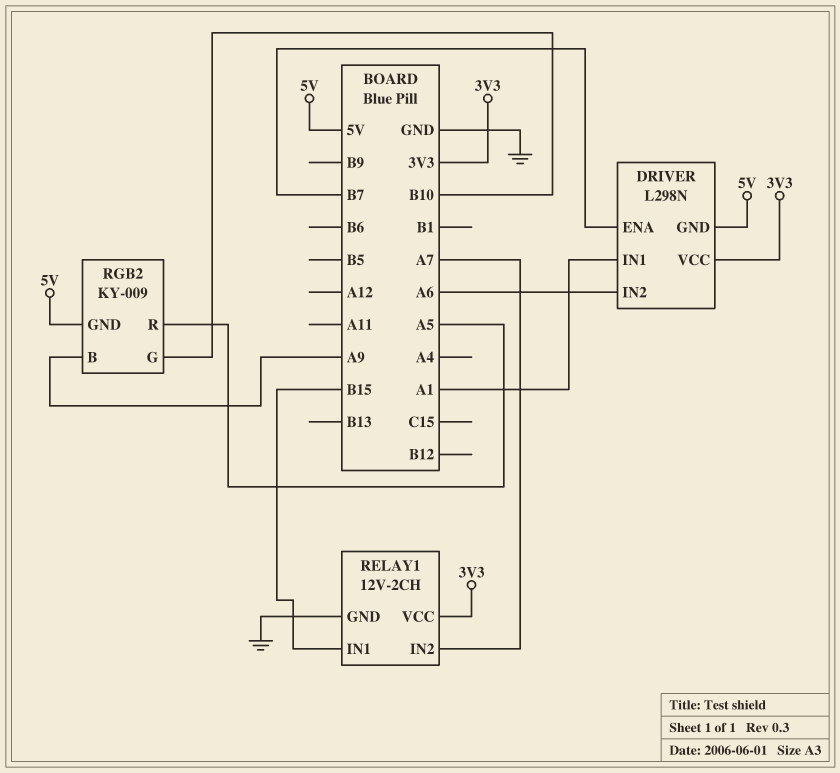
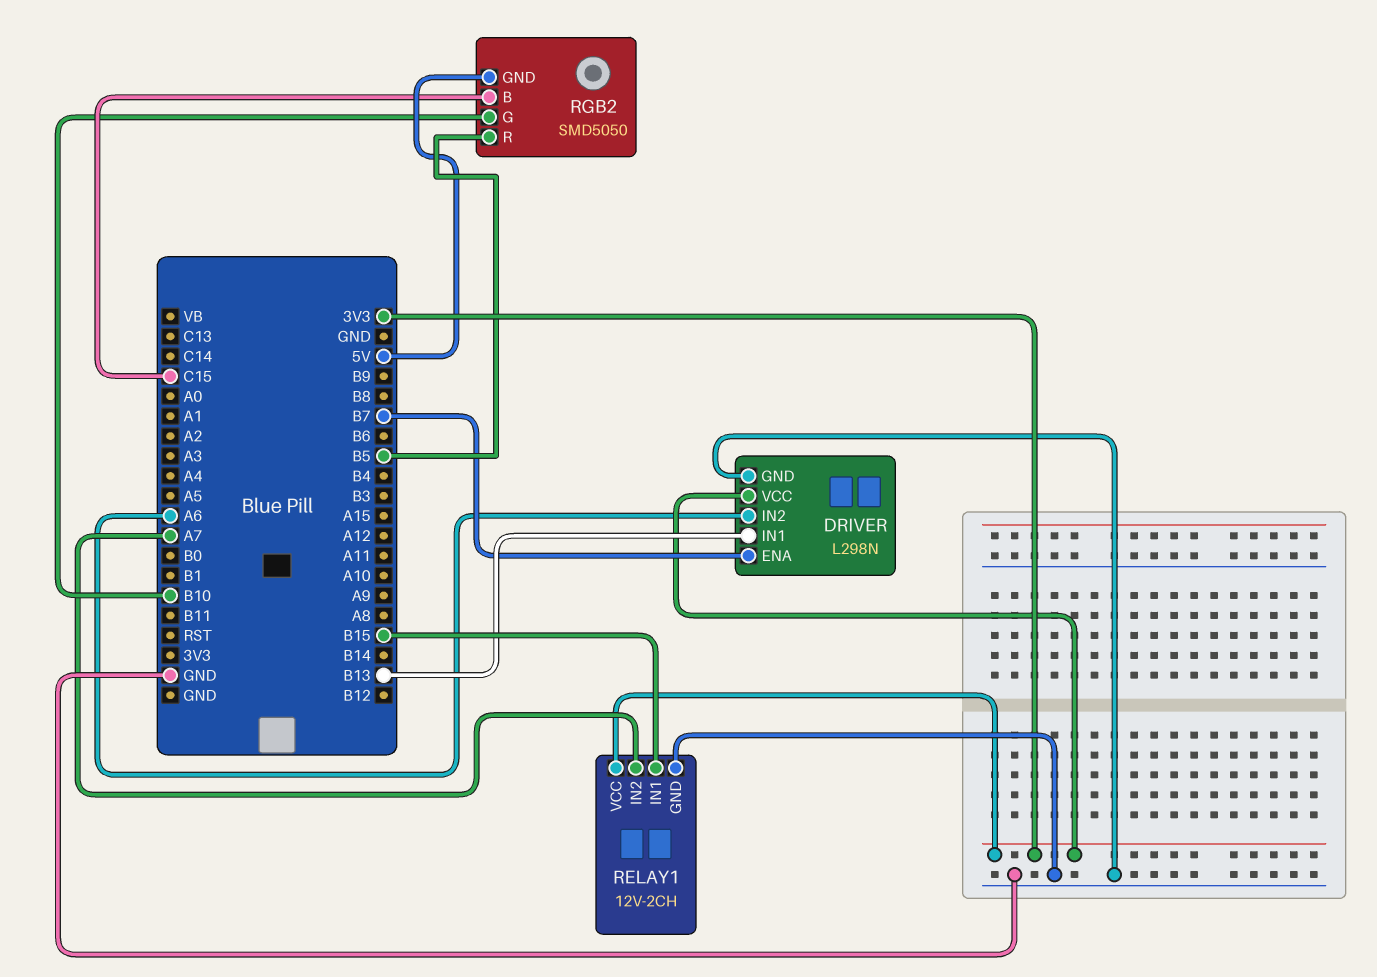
DRIVER pin GND: 5V -> GND
DRIVER pin IN1: A1 -> B13
RGB2: KY-009 -> SMD5050
RGB2 pin B: A9 -> C15
RGB2 pin R: A5 -> B5

